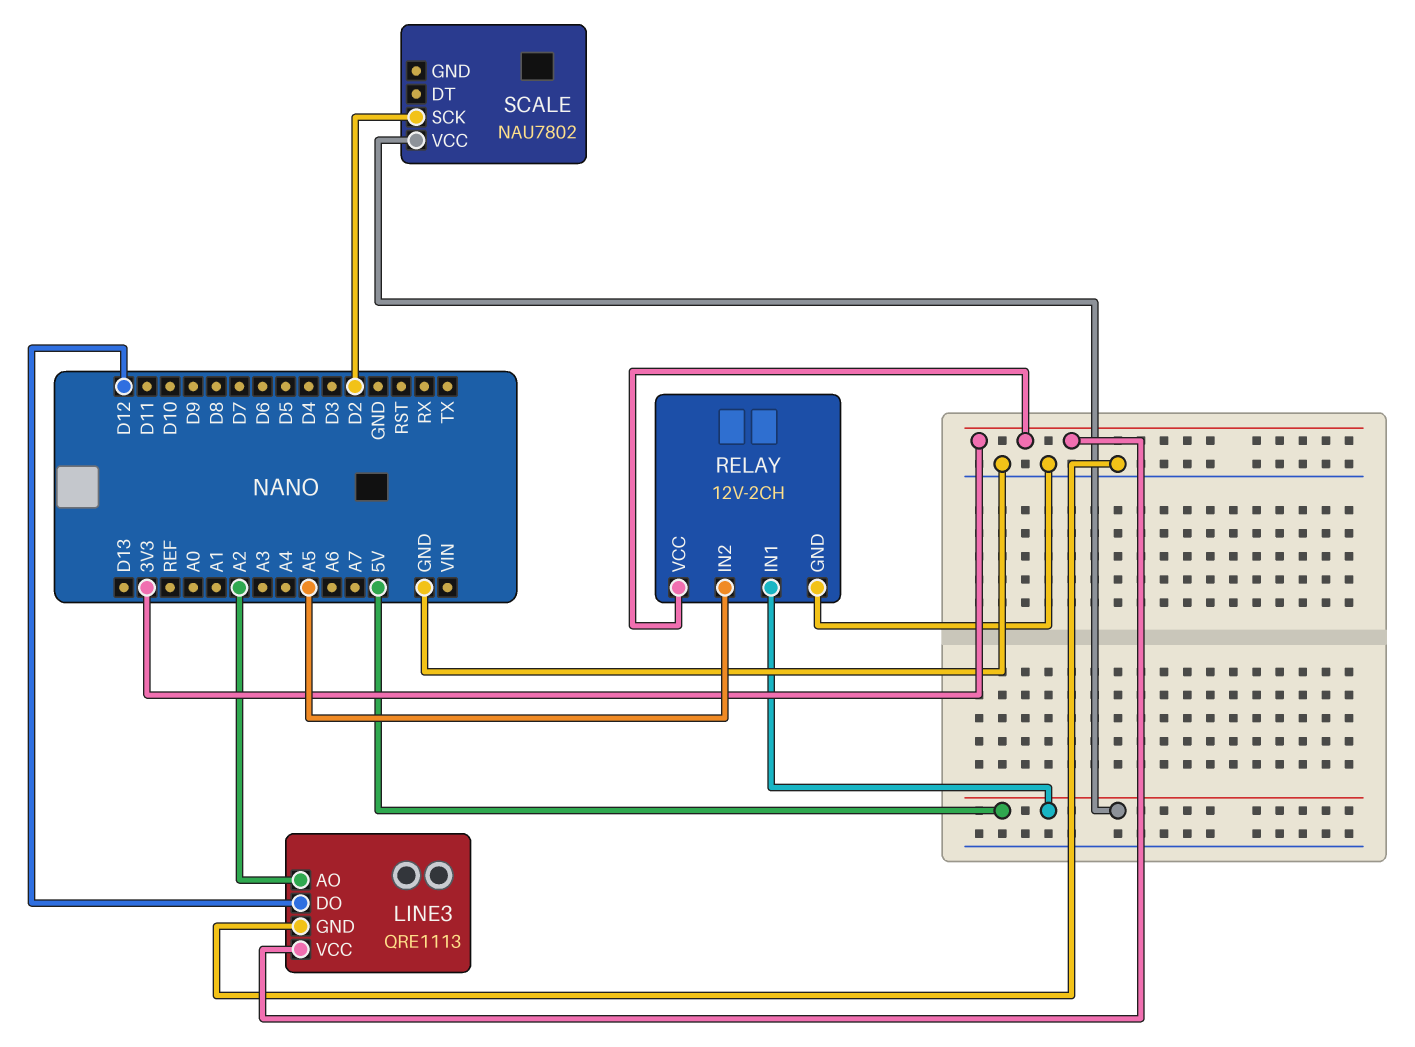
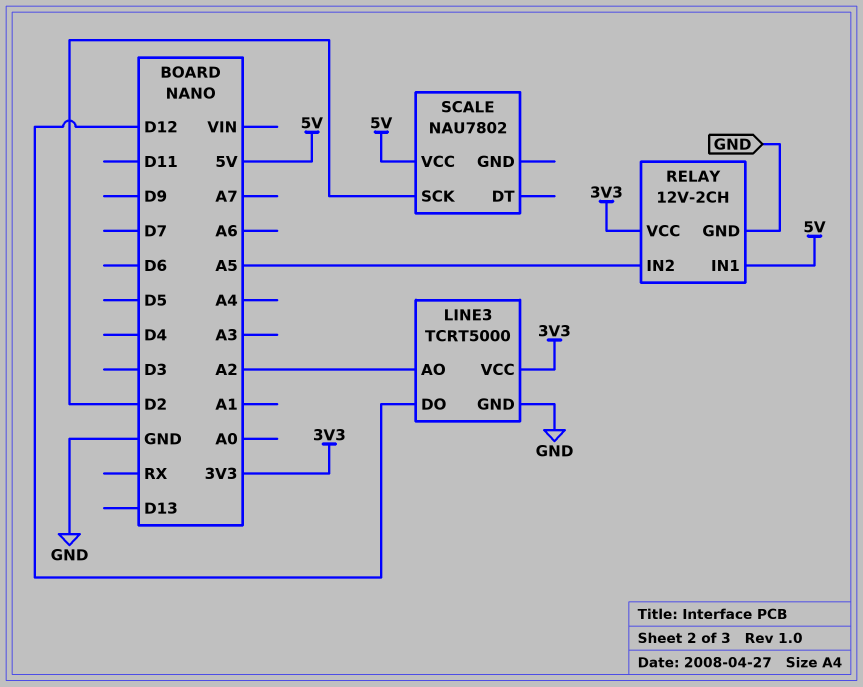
LINE3: QRE1113 -> TCRT5000

